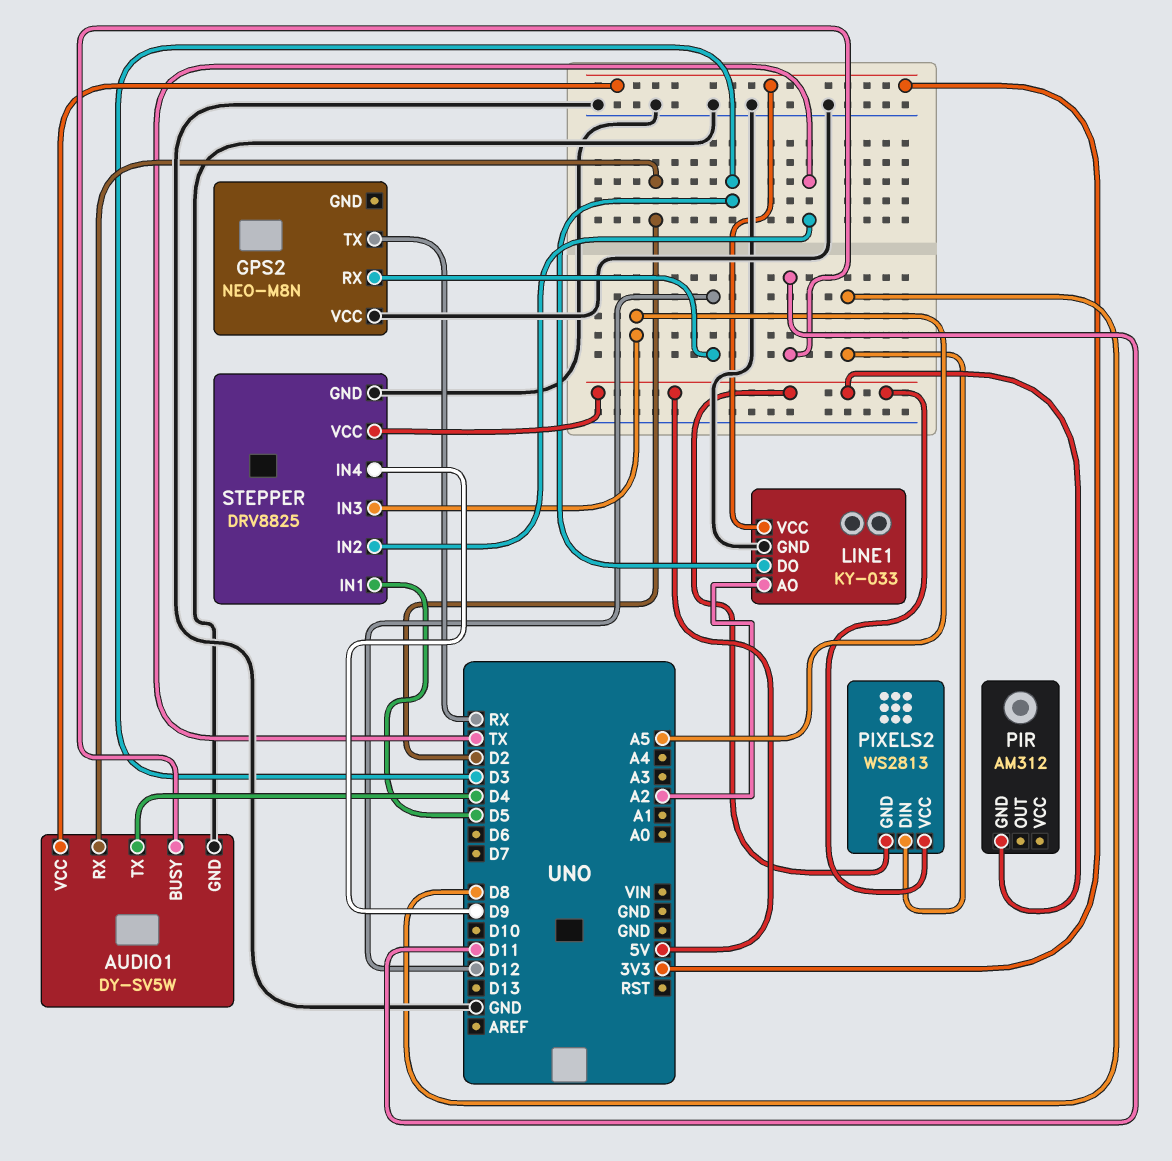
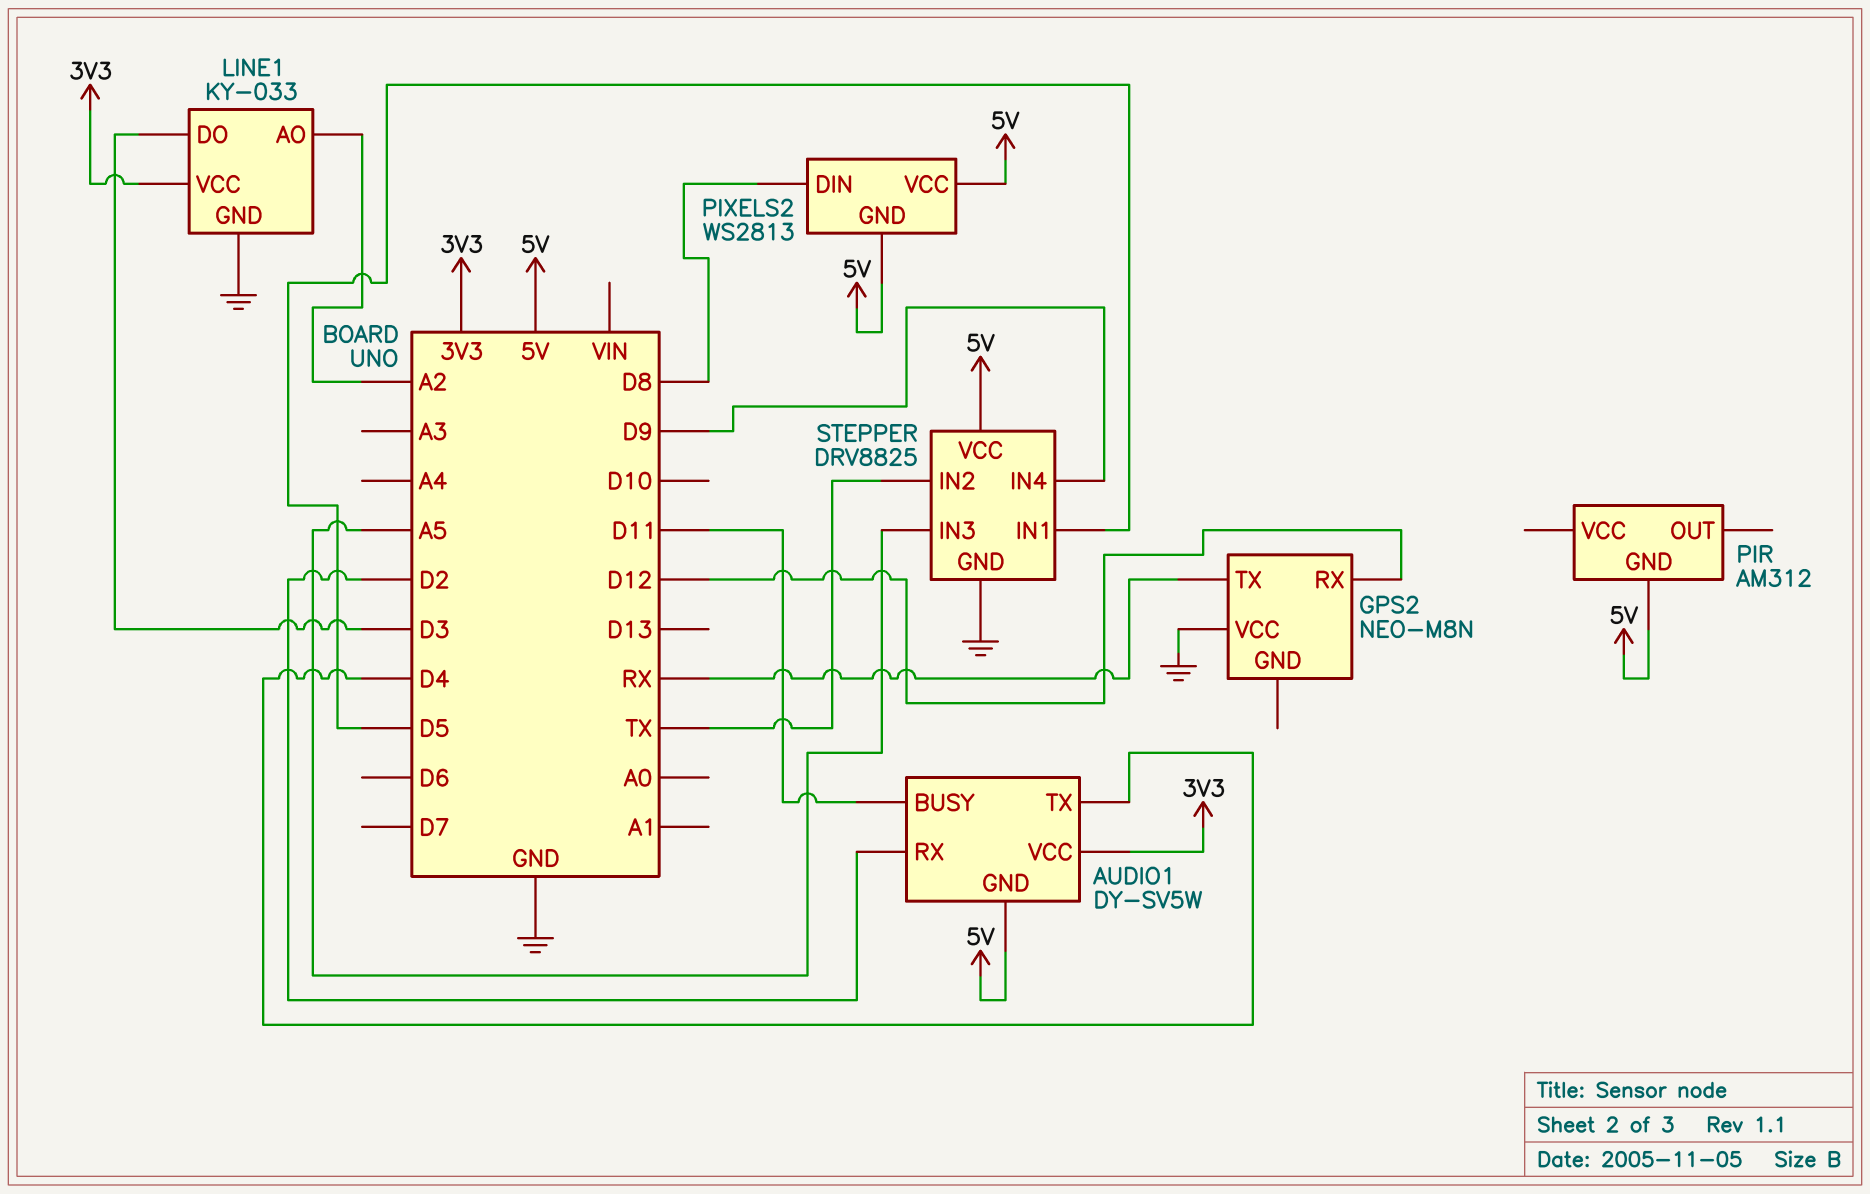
AUDIO1 pin GND: GND -> 5V

